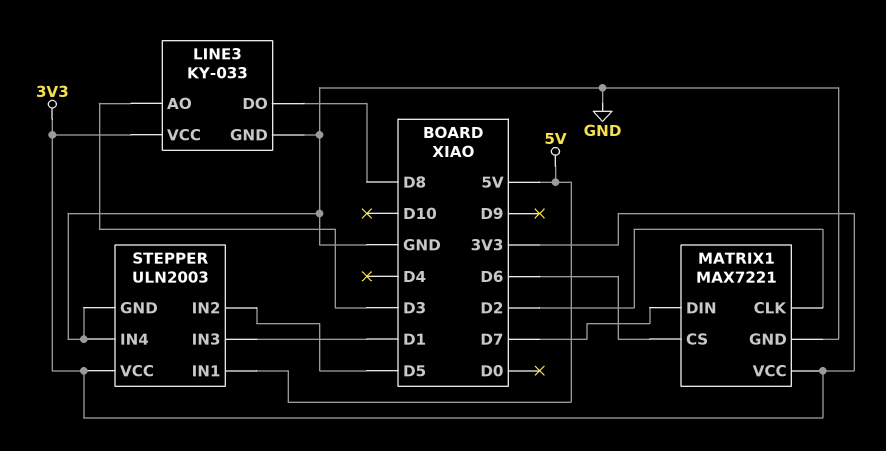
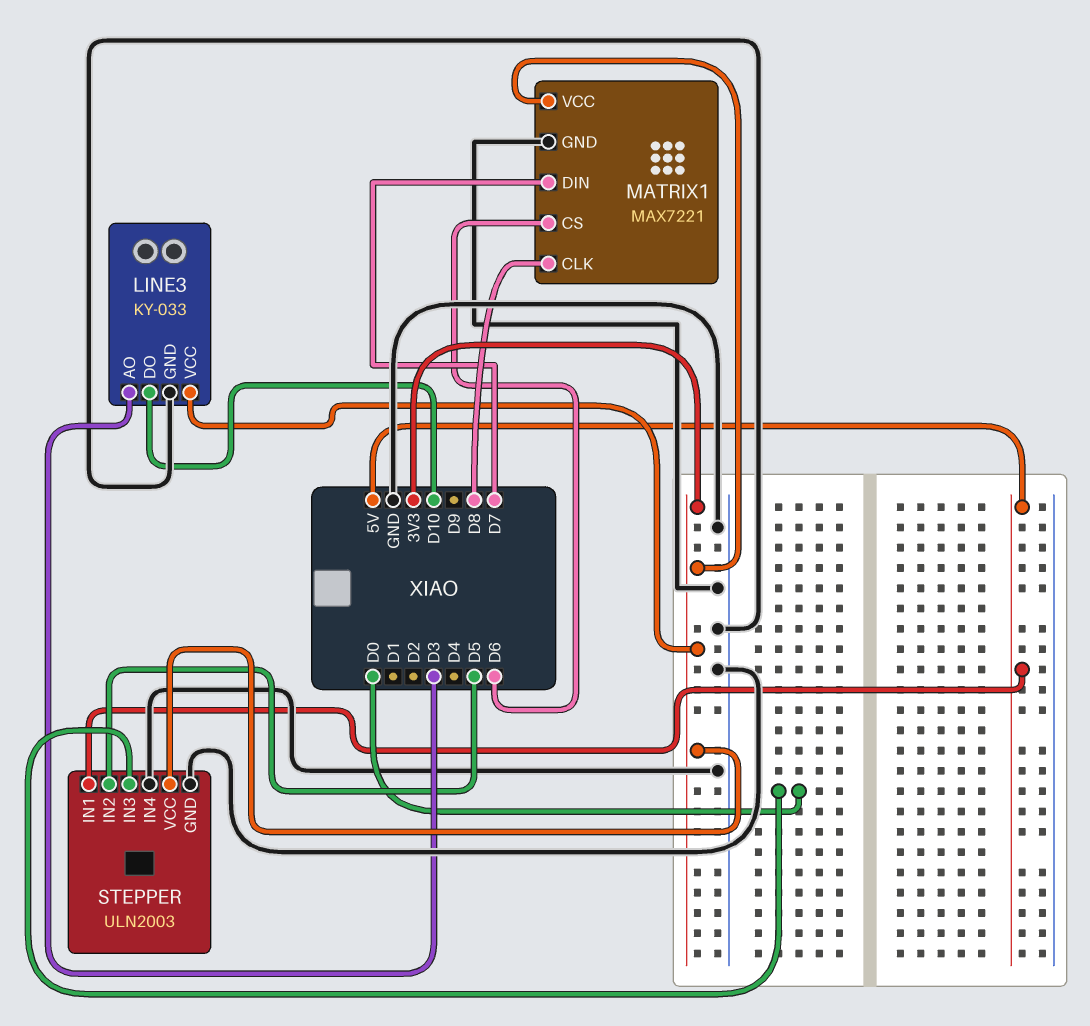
LINE3 pin DO: D8 -> D10
MATRIX1 pin CLK: D2 -> D8
STEPPER pin IN3: D1 -> D0

